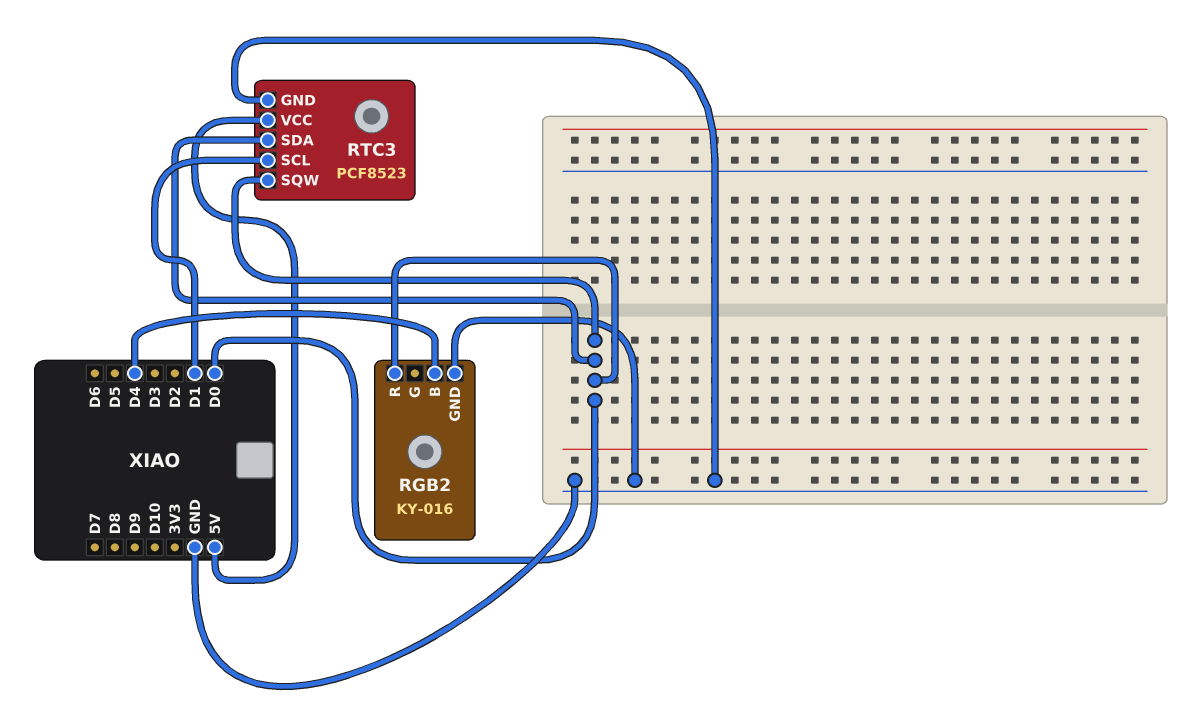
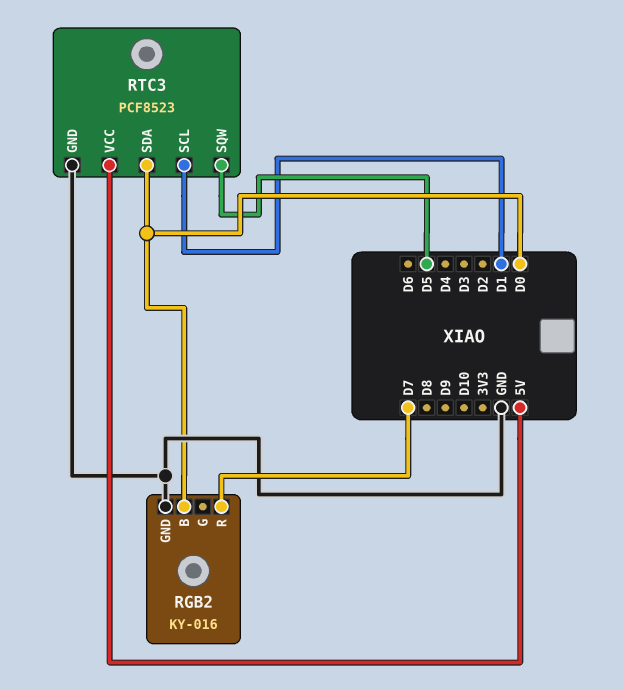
RGB2 pin B: D4 -> D0
RGB2 pin R: D0 -> D7
RTC3 pin SQW: D0 -> D5

